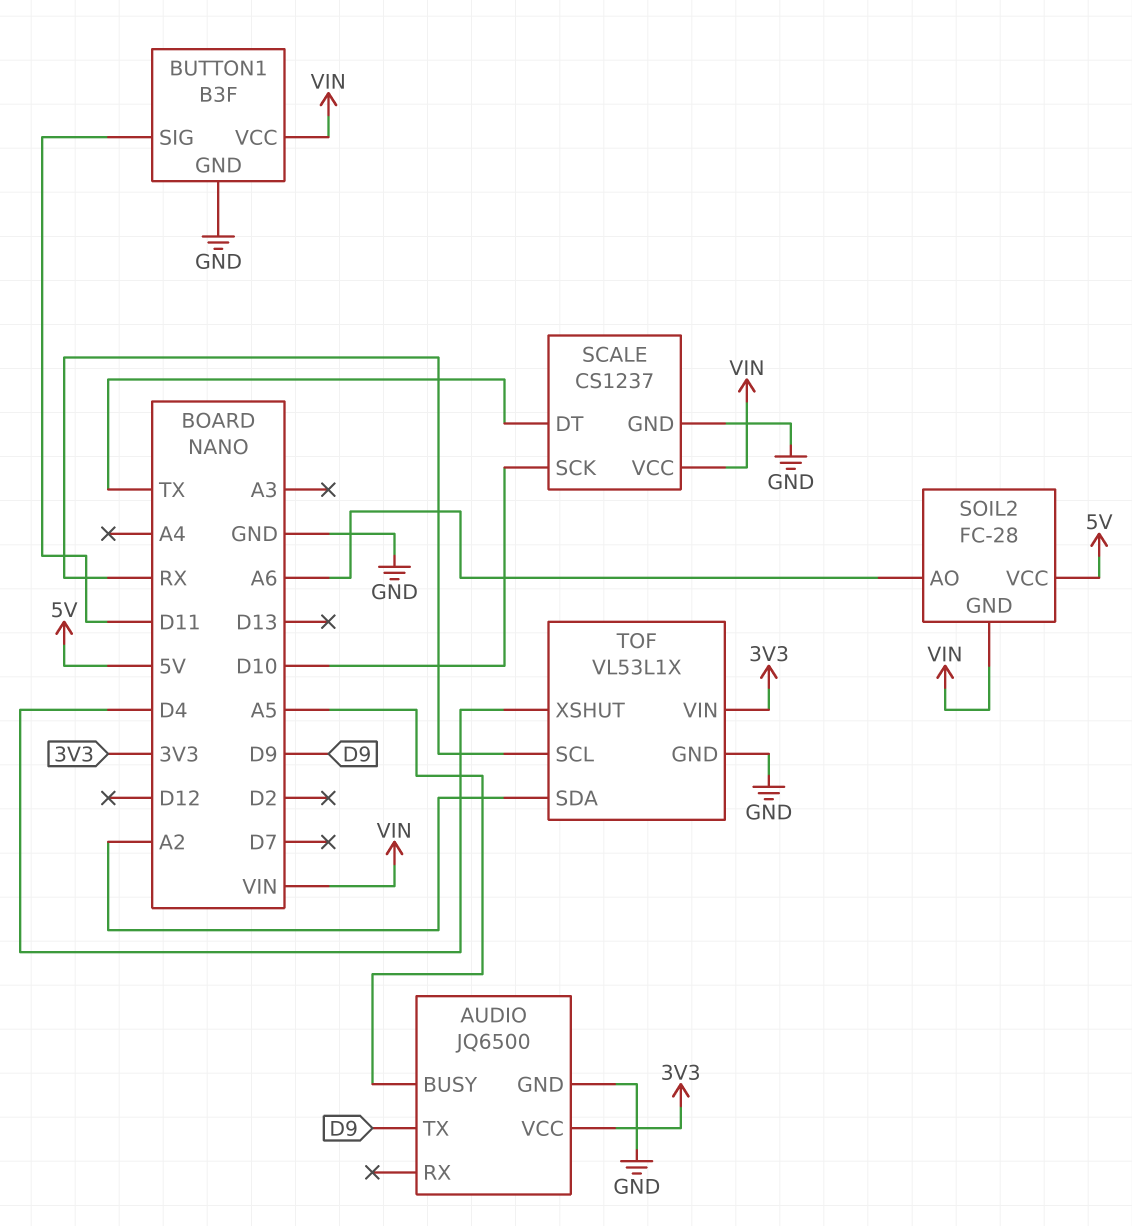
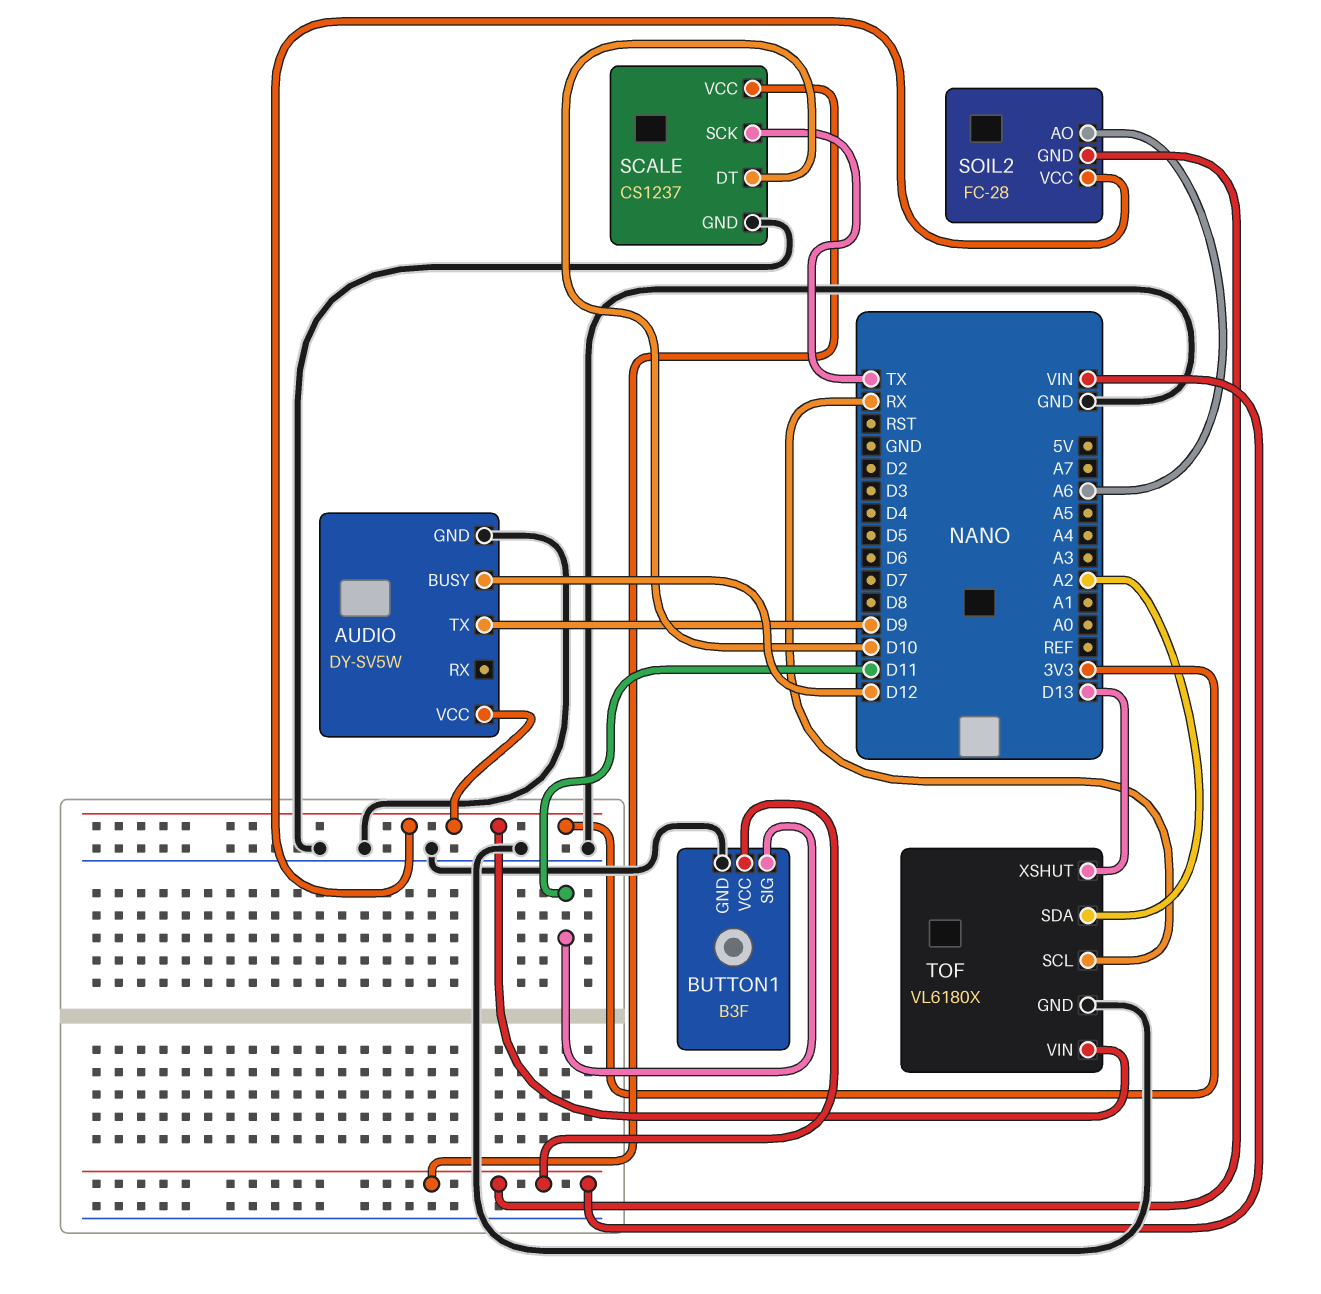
AUDIO: JQ6500 -> DY-SV5W
AUDIO pin BUSY: A5 -> D12
SCALE pin DT: TX -> D10
SCALE pin SCK: D10 -> TX
SOIL2 pin VCC: 5V -> 3V3
TOF: VL53L1X -> VL6180X
TOF pin XSHUT: D4 -> D13

